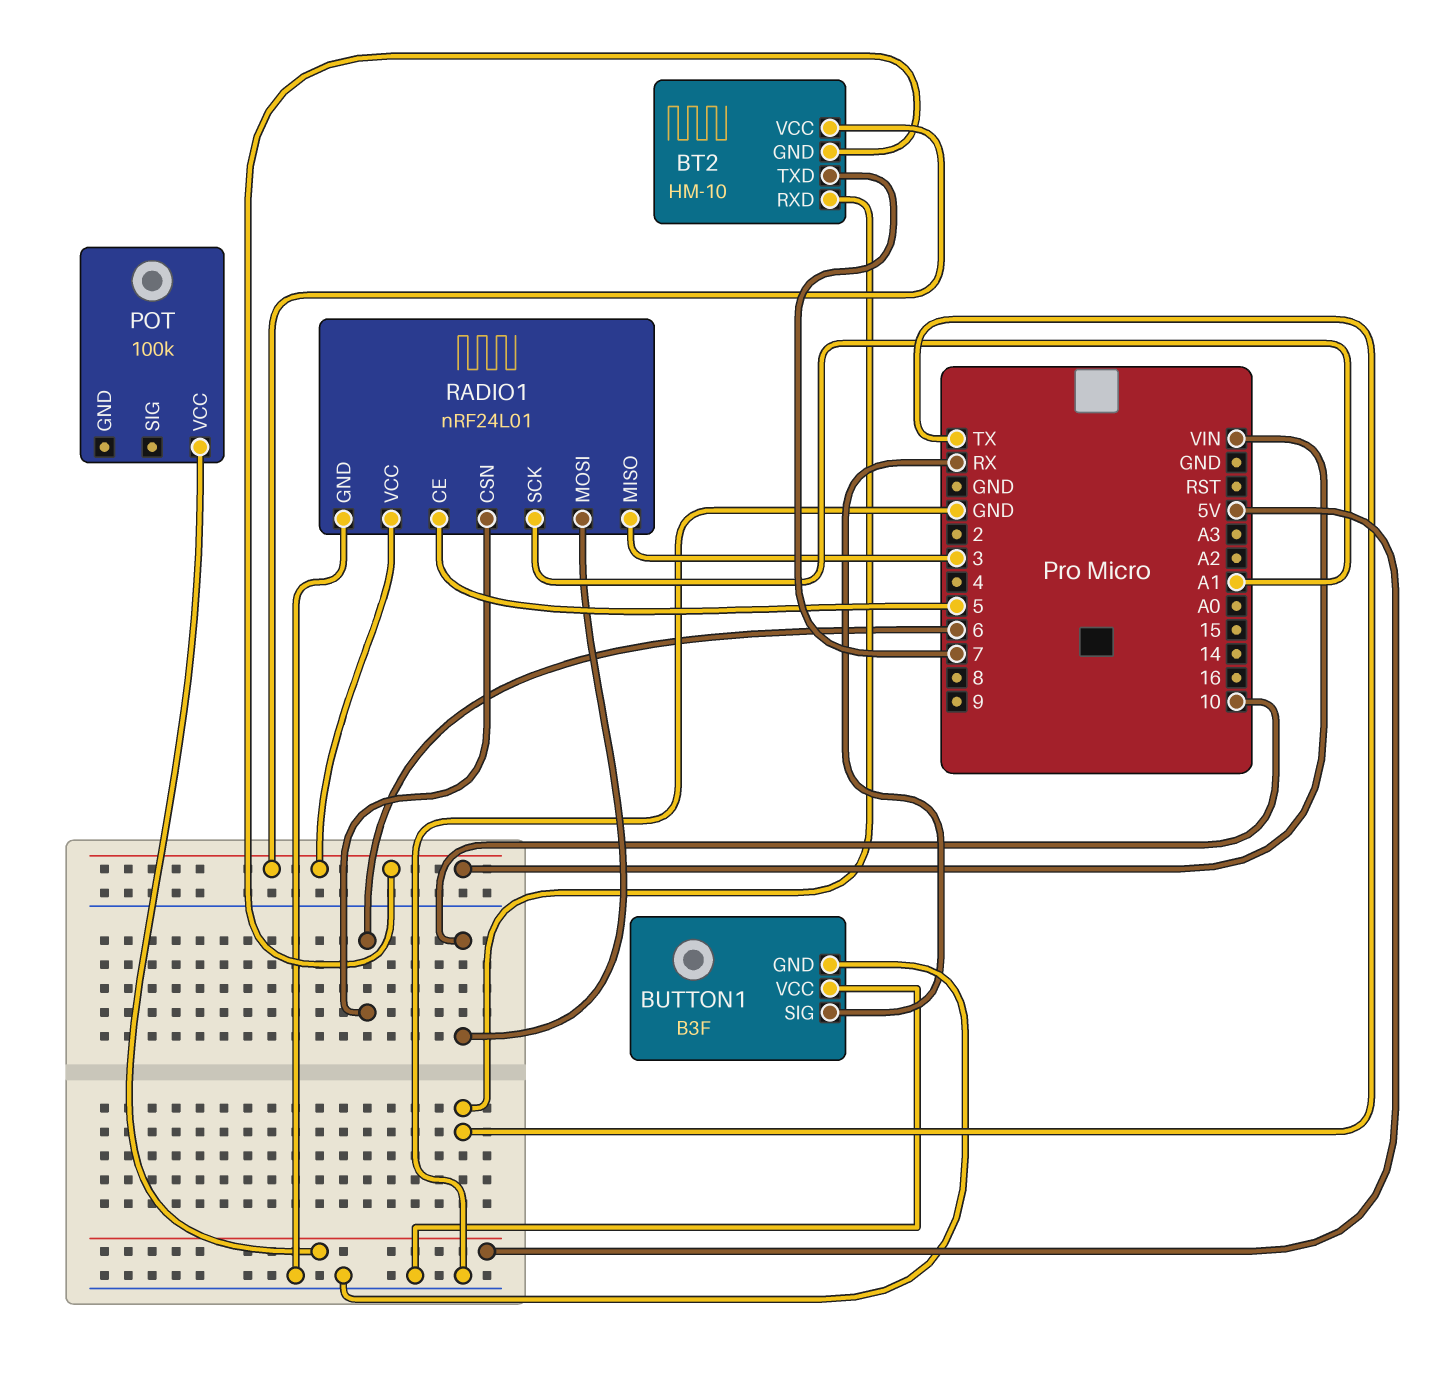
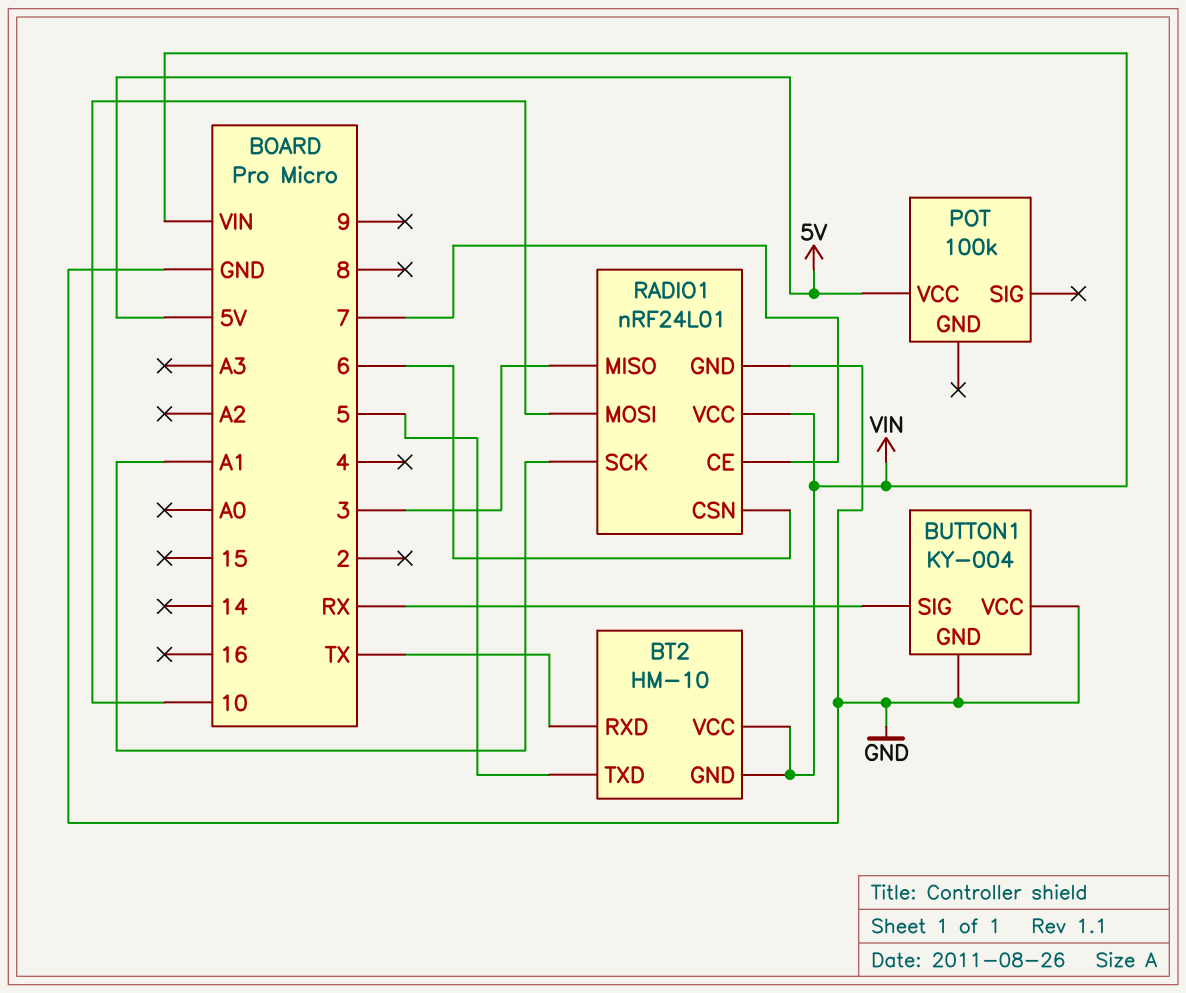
BT2 pin TXD: 7 -> 5
BUTTON1: B3F -> KY-004
RADIO1 pin CE: 5 -> 7

